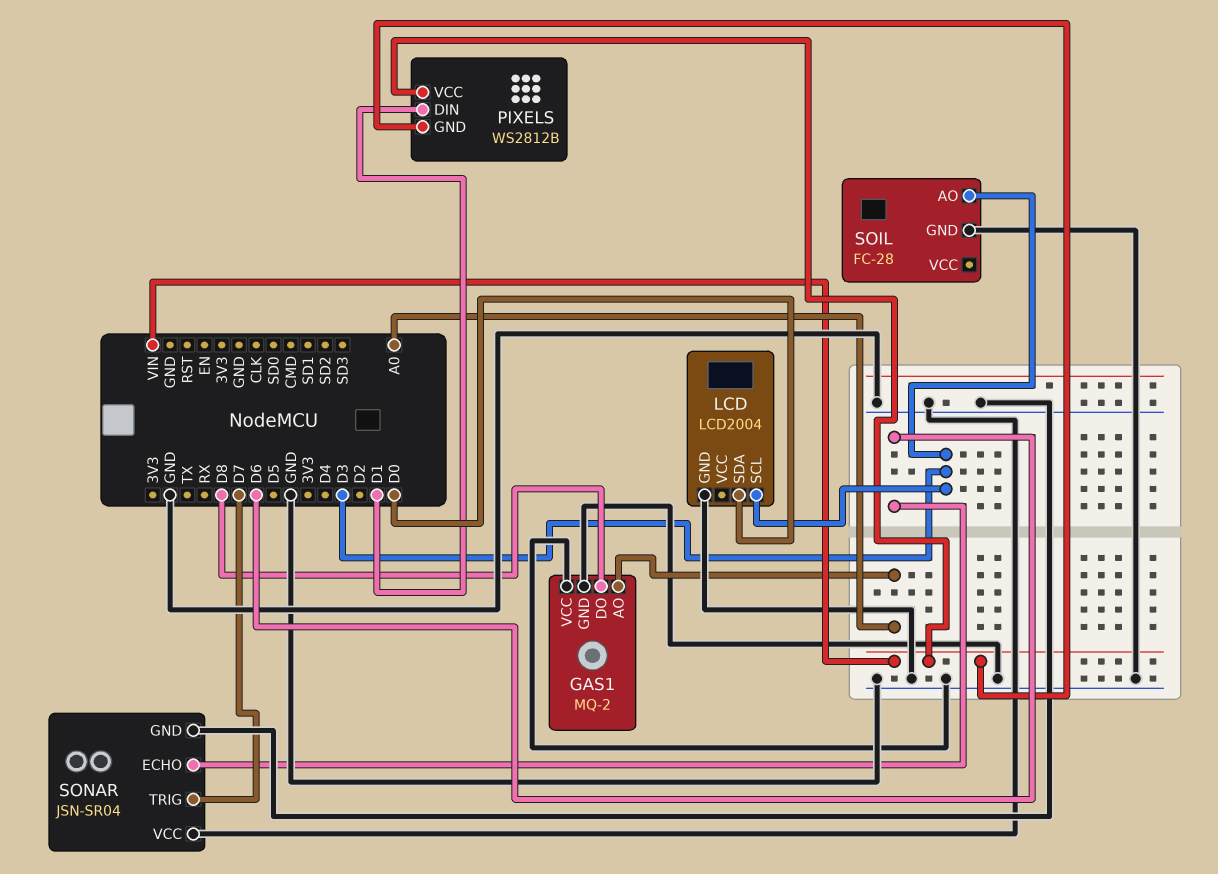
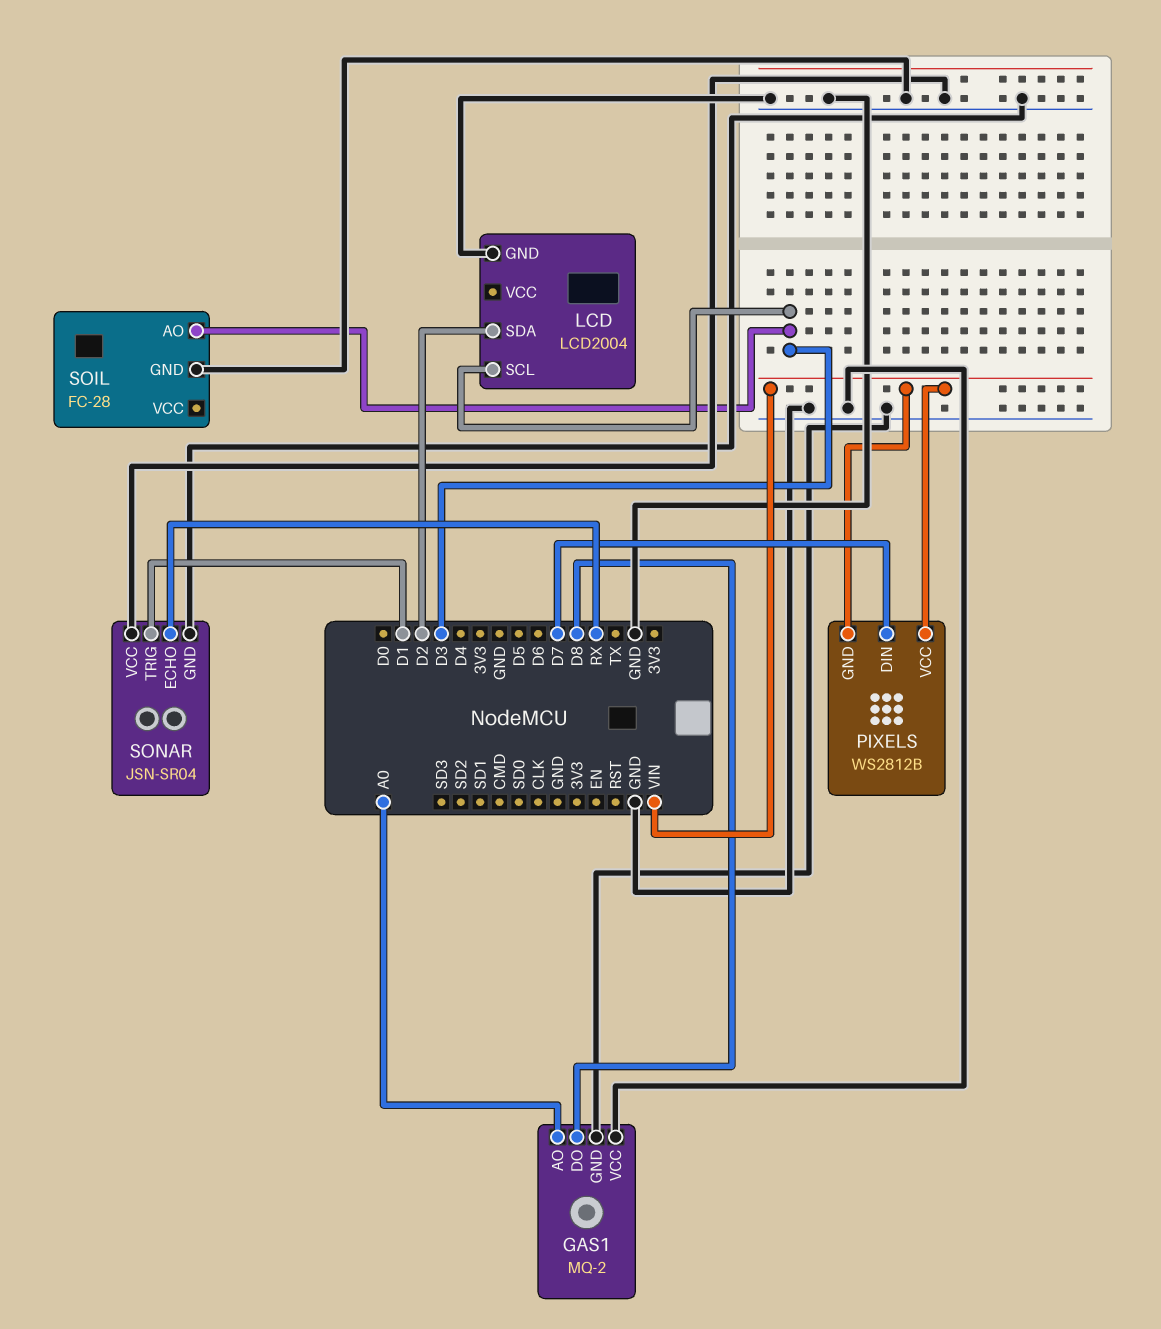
LCD pin SDA: D0 -> D2
PIXELS pin DIN: D1 -> D7
SONAR pin ECHO: D6 -> RX
SONAR pin TRIG: D7 -> D1

